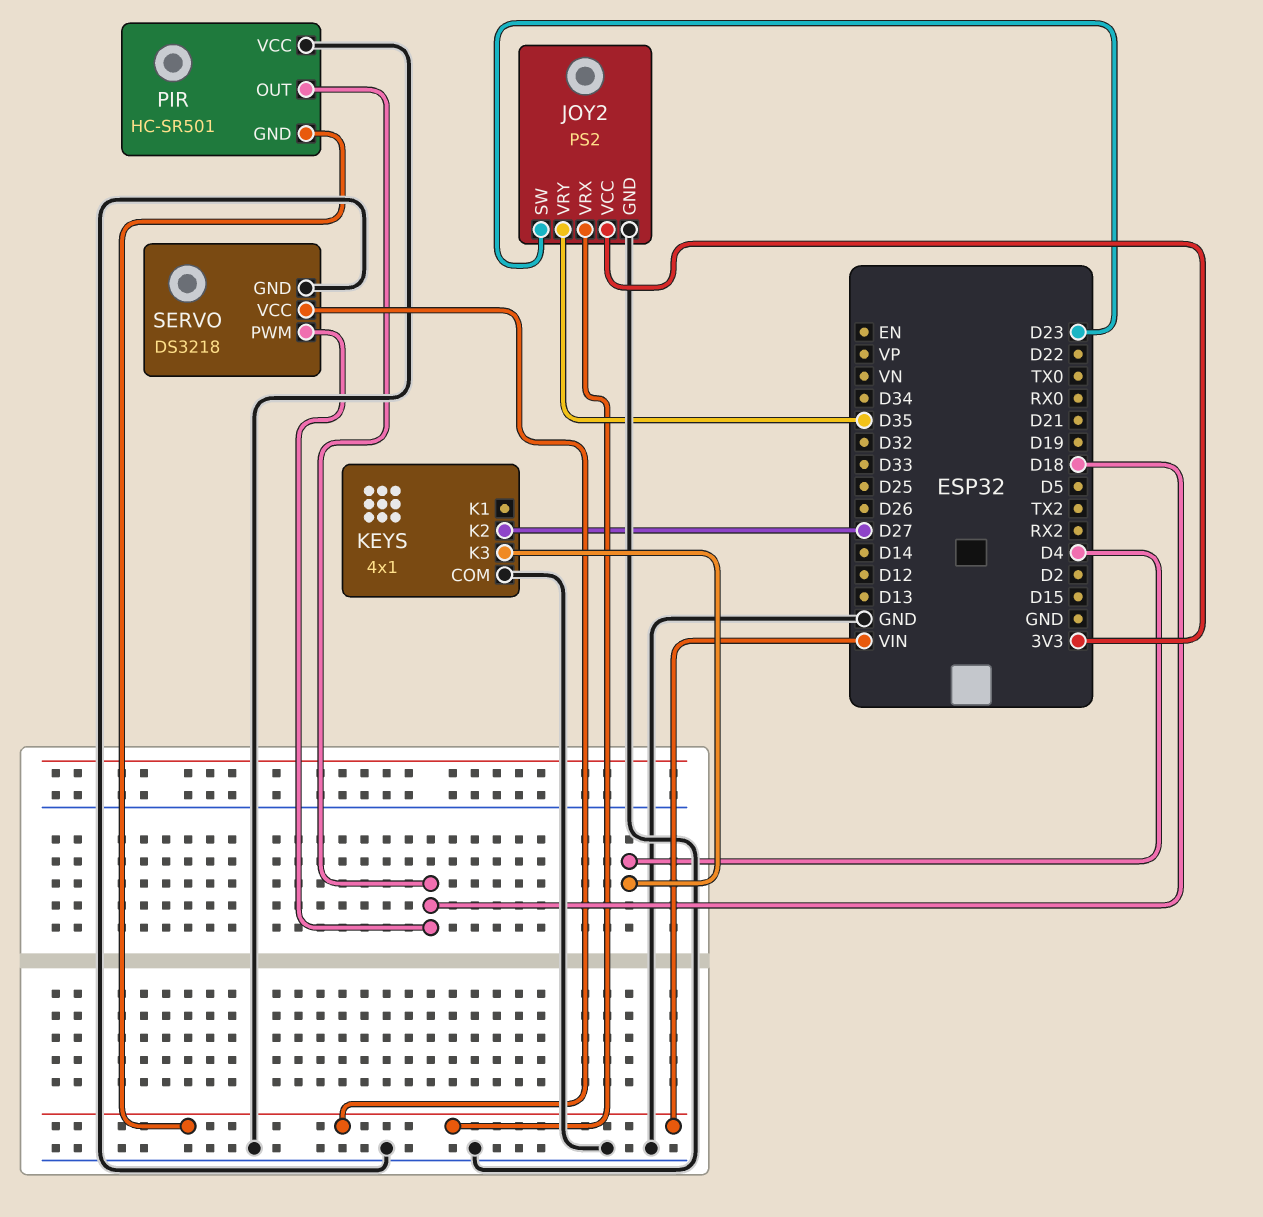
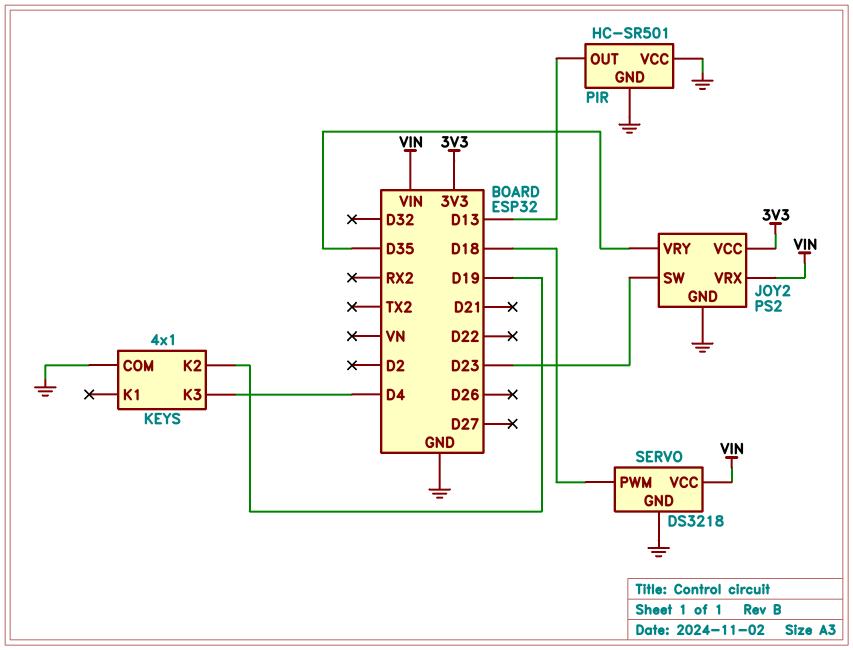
KEYS pin K2: D27 -> D19
PIR pin GND: VIN -> GND
PIR pin OUT: D18 -> D13

